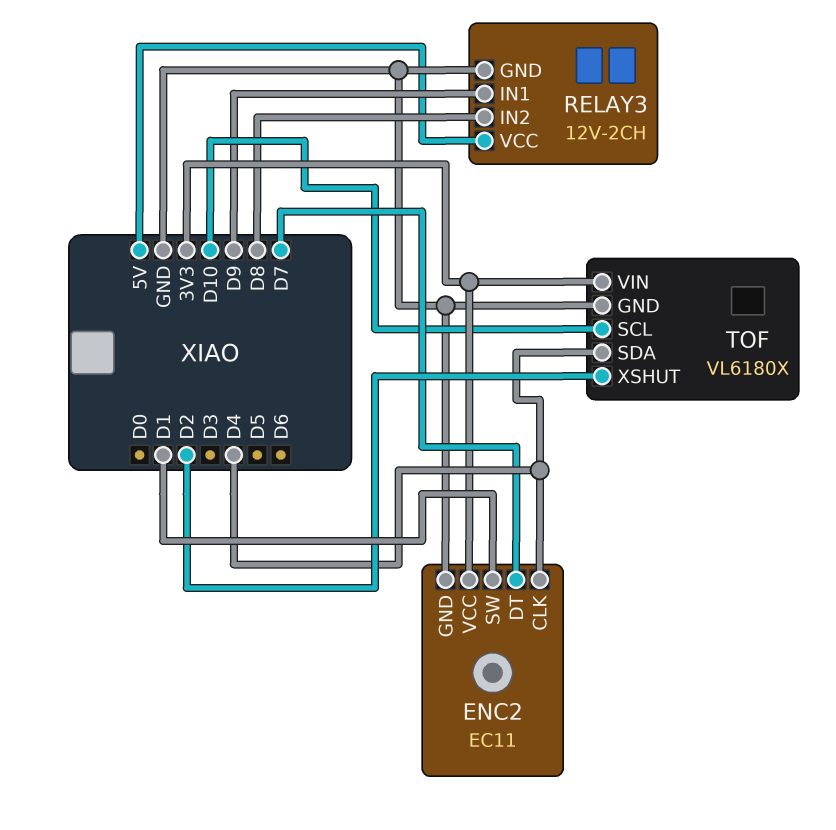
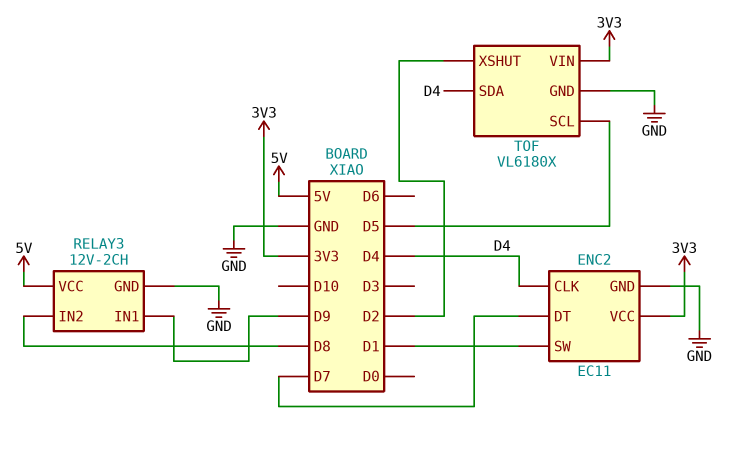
TOF pin SCL: D10 -> D5

